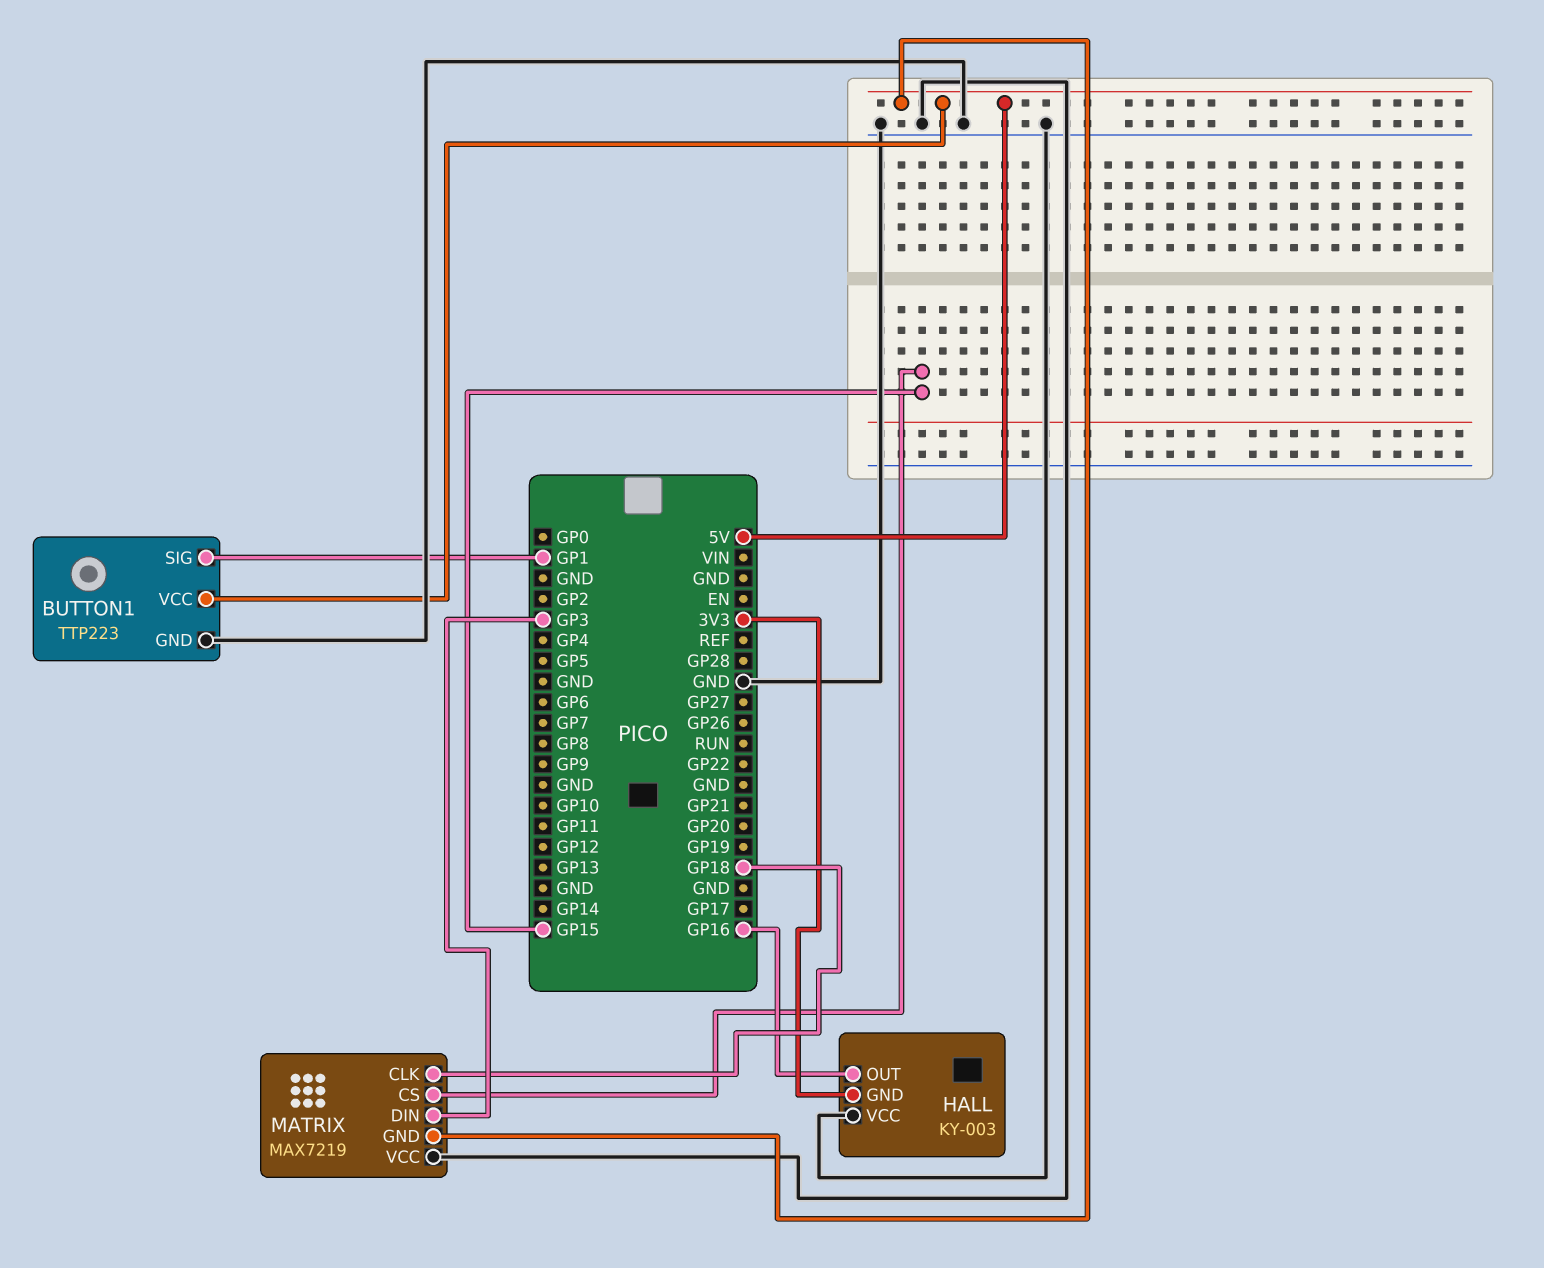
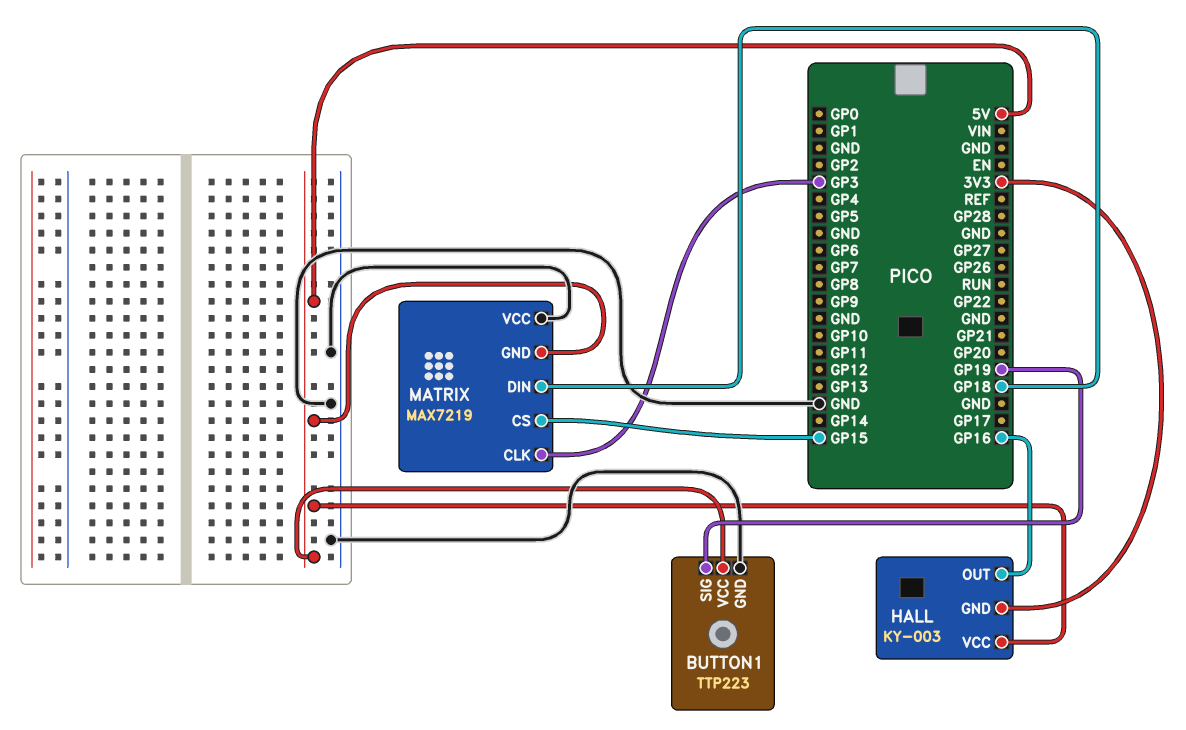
BUTTON1 pin SIG: GP1 -> GP19
HALL pin VCC: GND -> 5V
MATRIX pin CLK: GP18 -> GP3
MATRIX pin DIN: GP3 -> GP18

